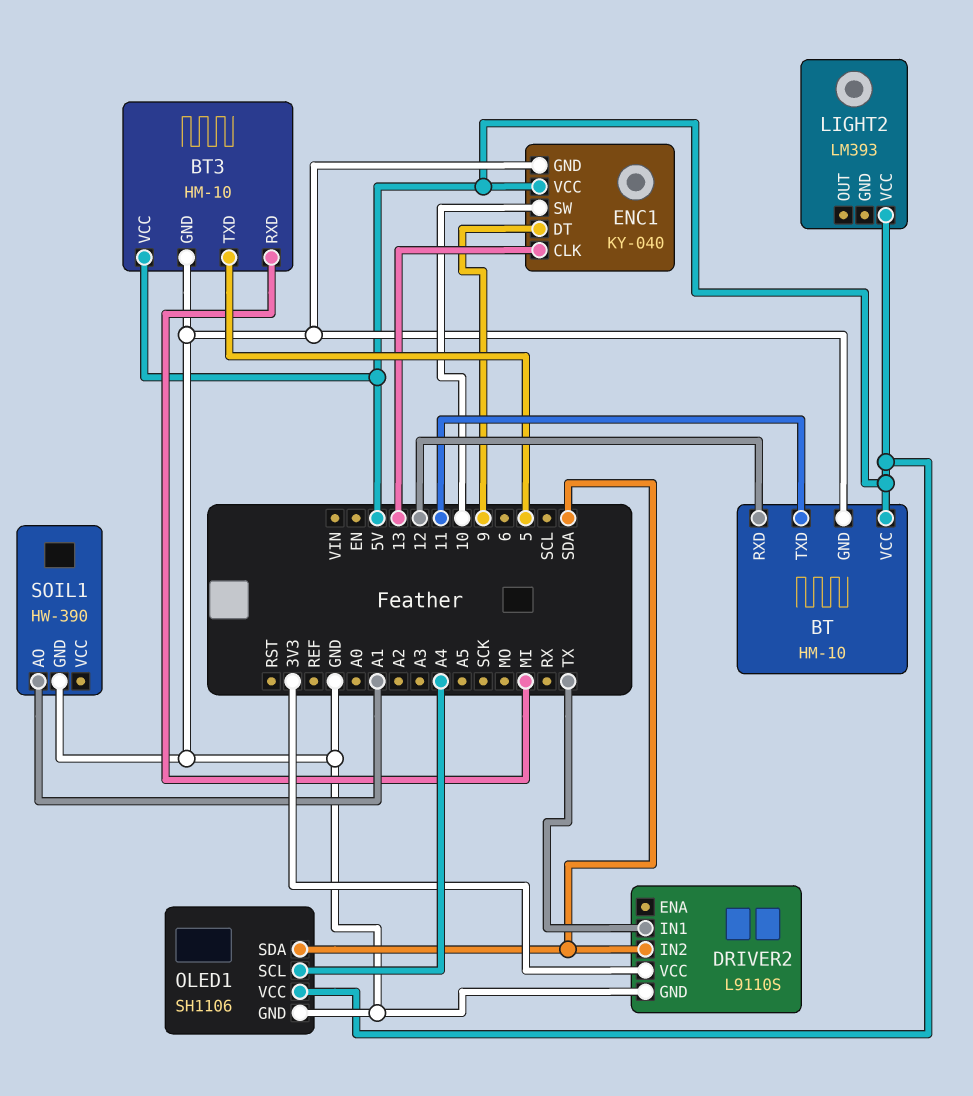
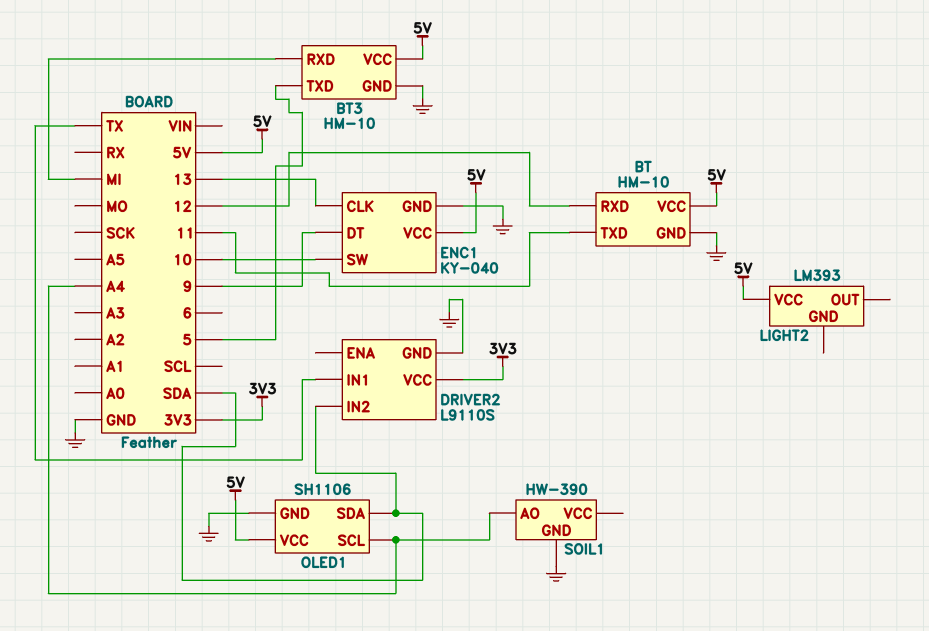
SOIL1 pin AO: A1 -> A4

